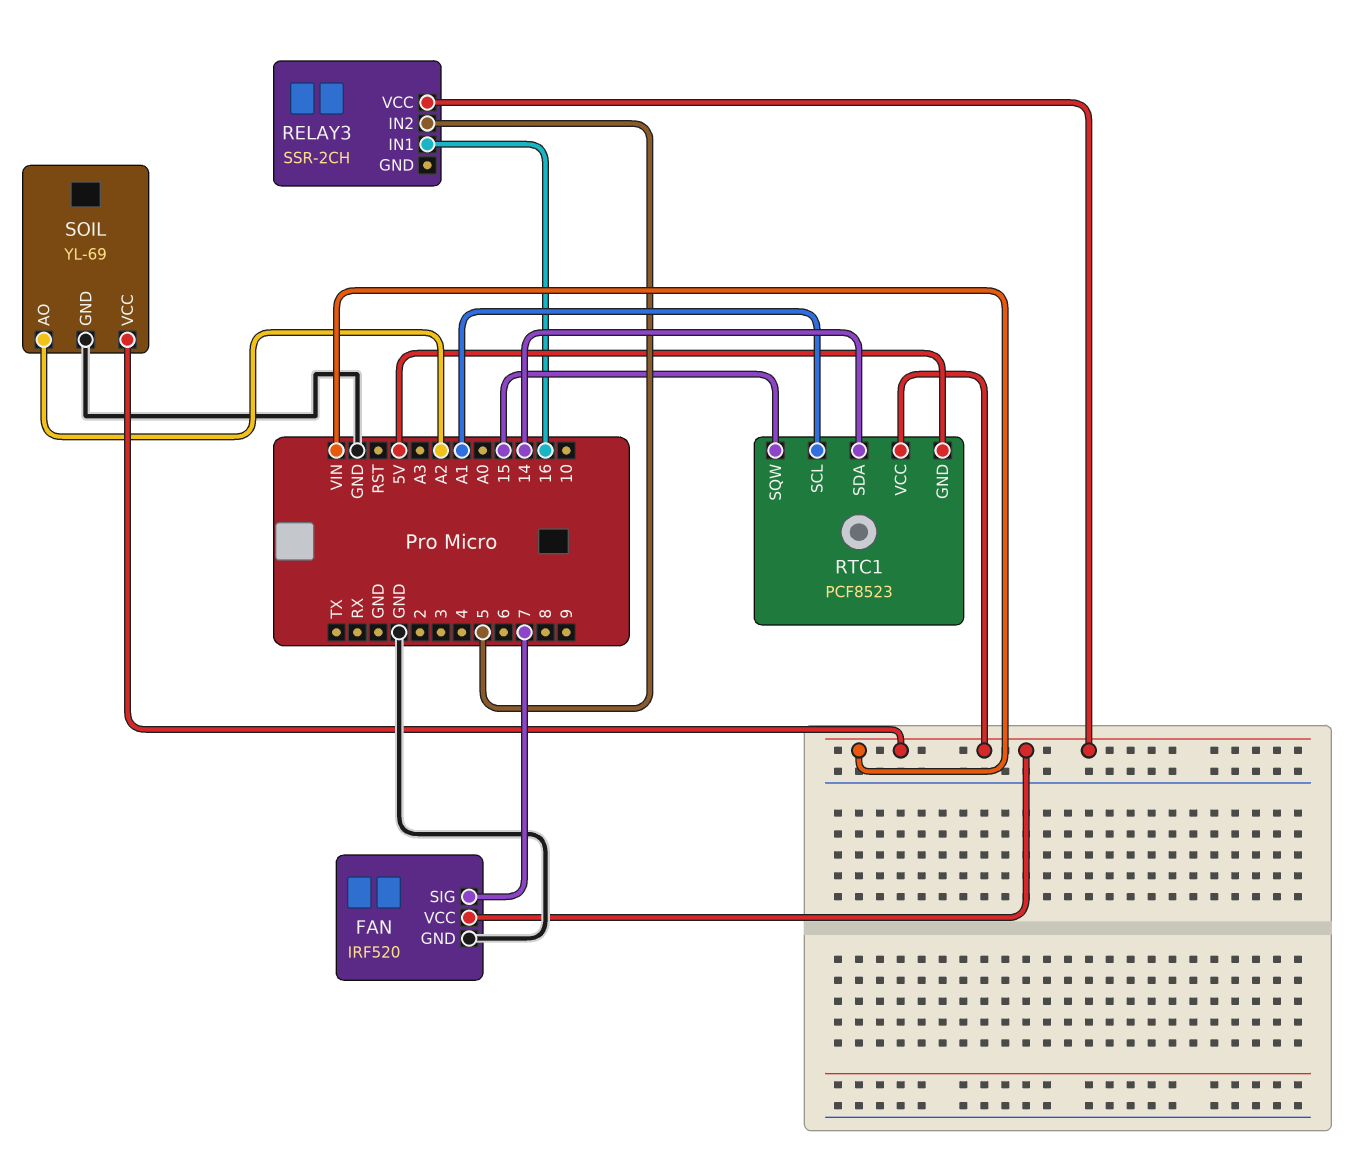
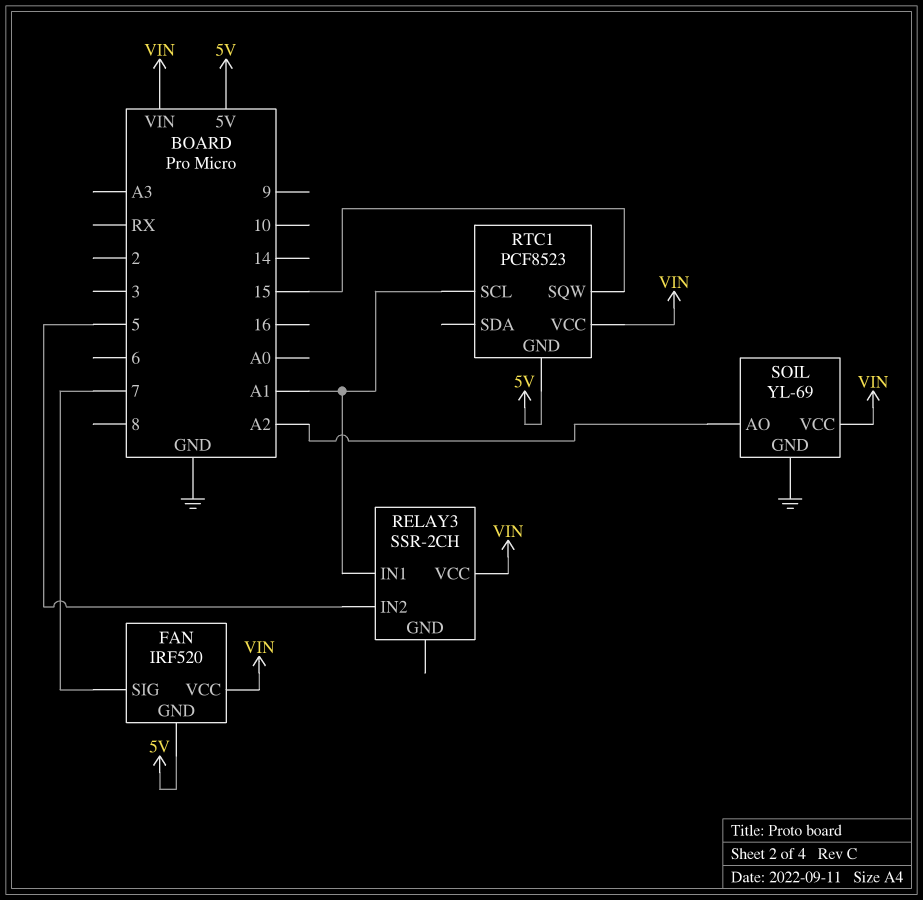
FAN pin GND: GND -> 5V
RELAY3 pin IN1: 16 -> A1
RTC1 pin SDA: 14 -> none

